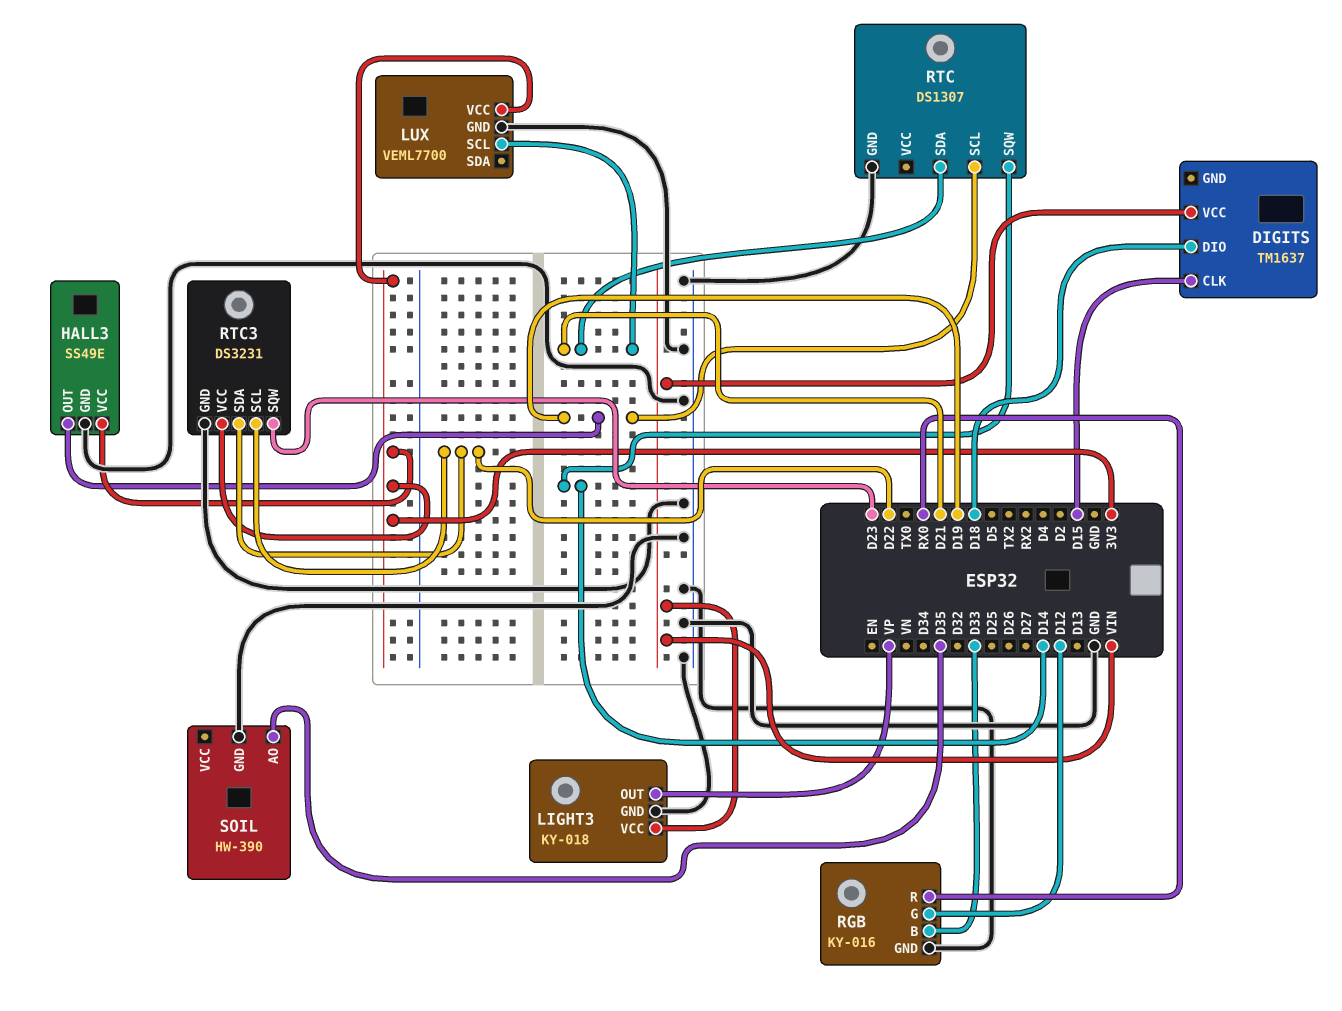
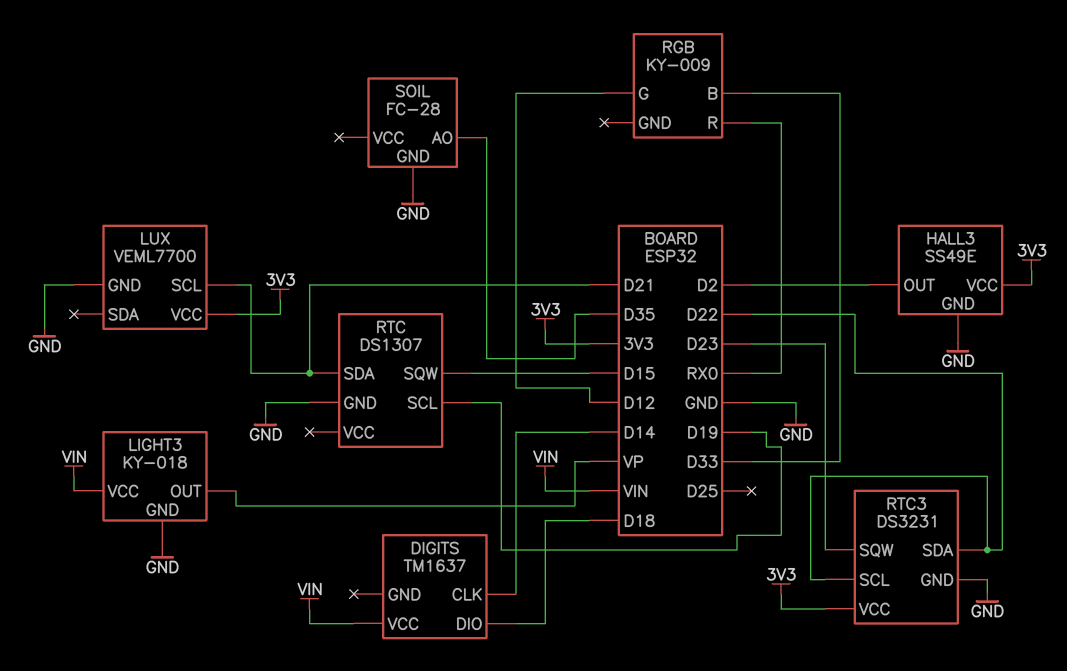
DIGITS pin CLK: D15 -> D14
HALL3 pin OUT: D19 -> D2
RGB: KY-016 -> KY-009
RGB pin GND: GND -> none
RTC pin SQW: D14 -> D15
SOIL: HW-390 -> FC-28

